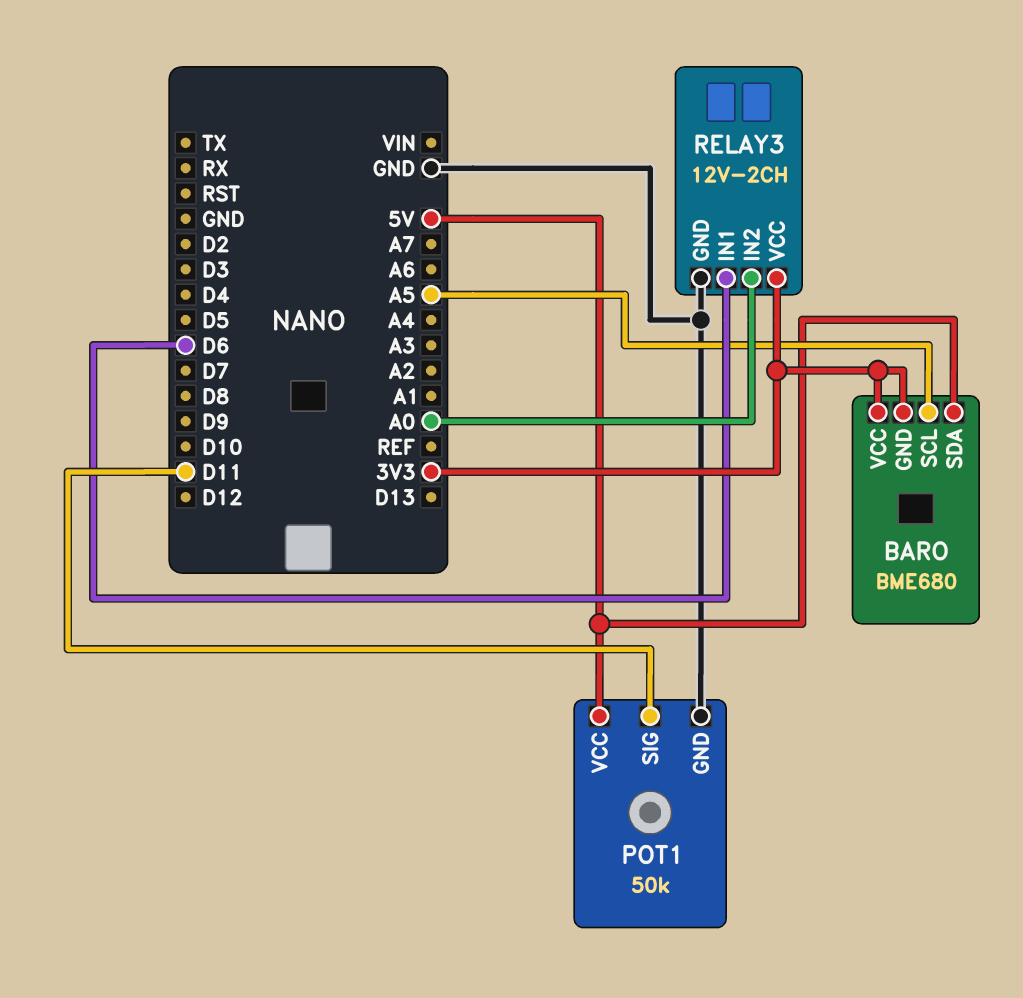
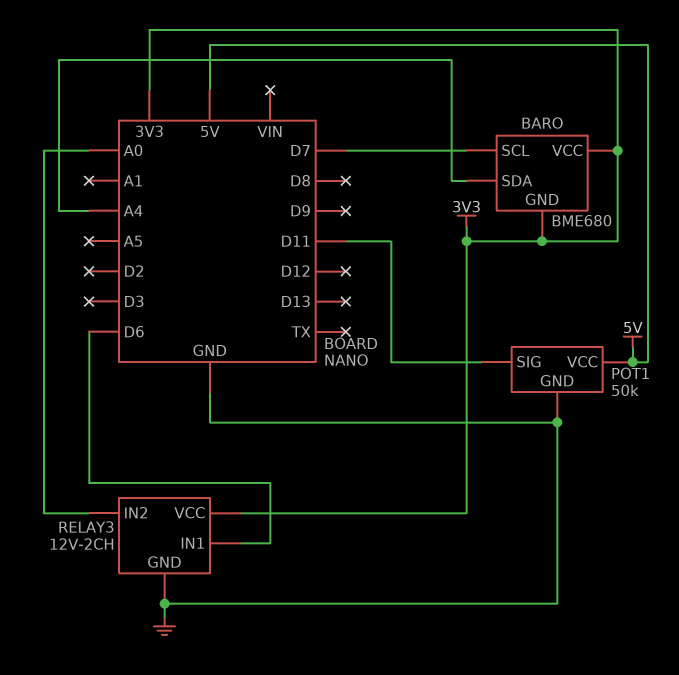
BARO pin SCL: A5 -> D7
BARO pin SDA: 5V -> A4

